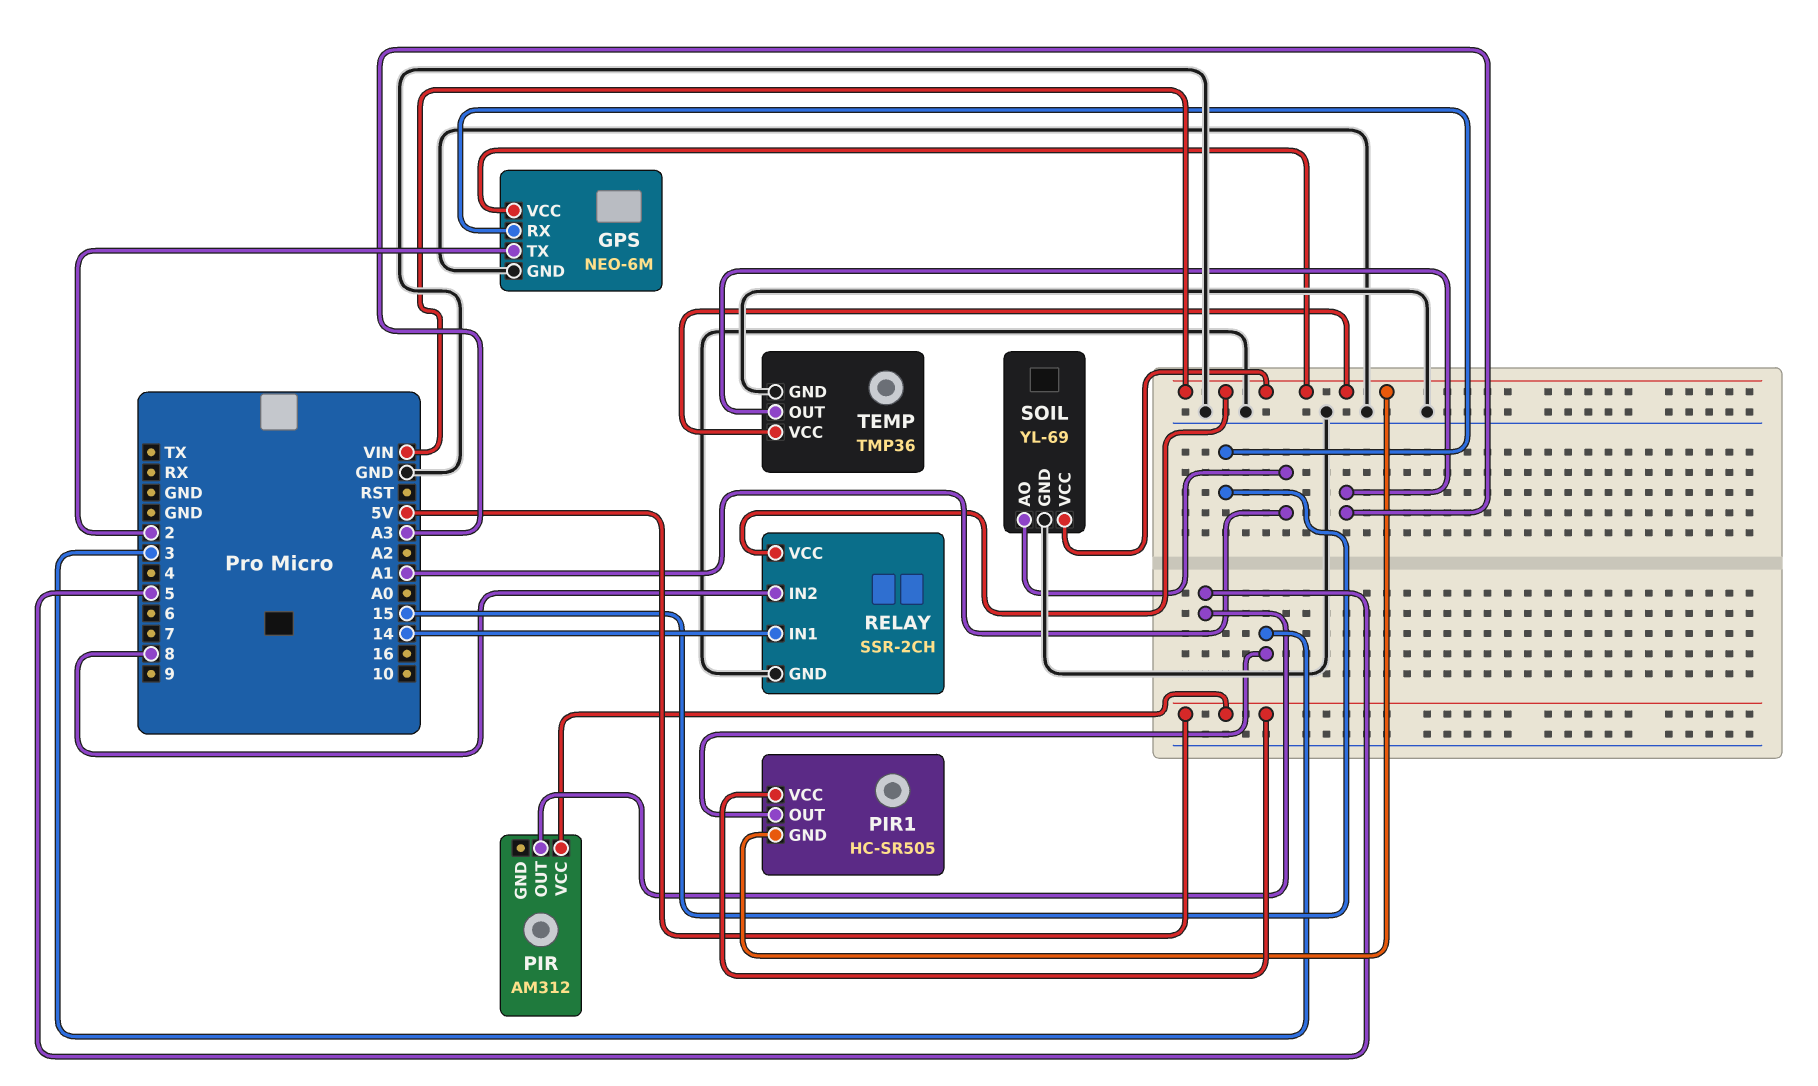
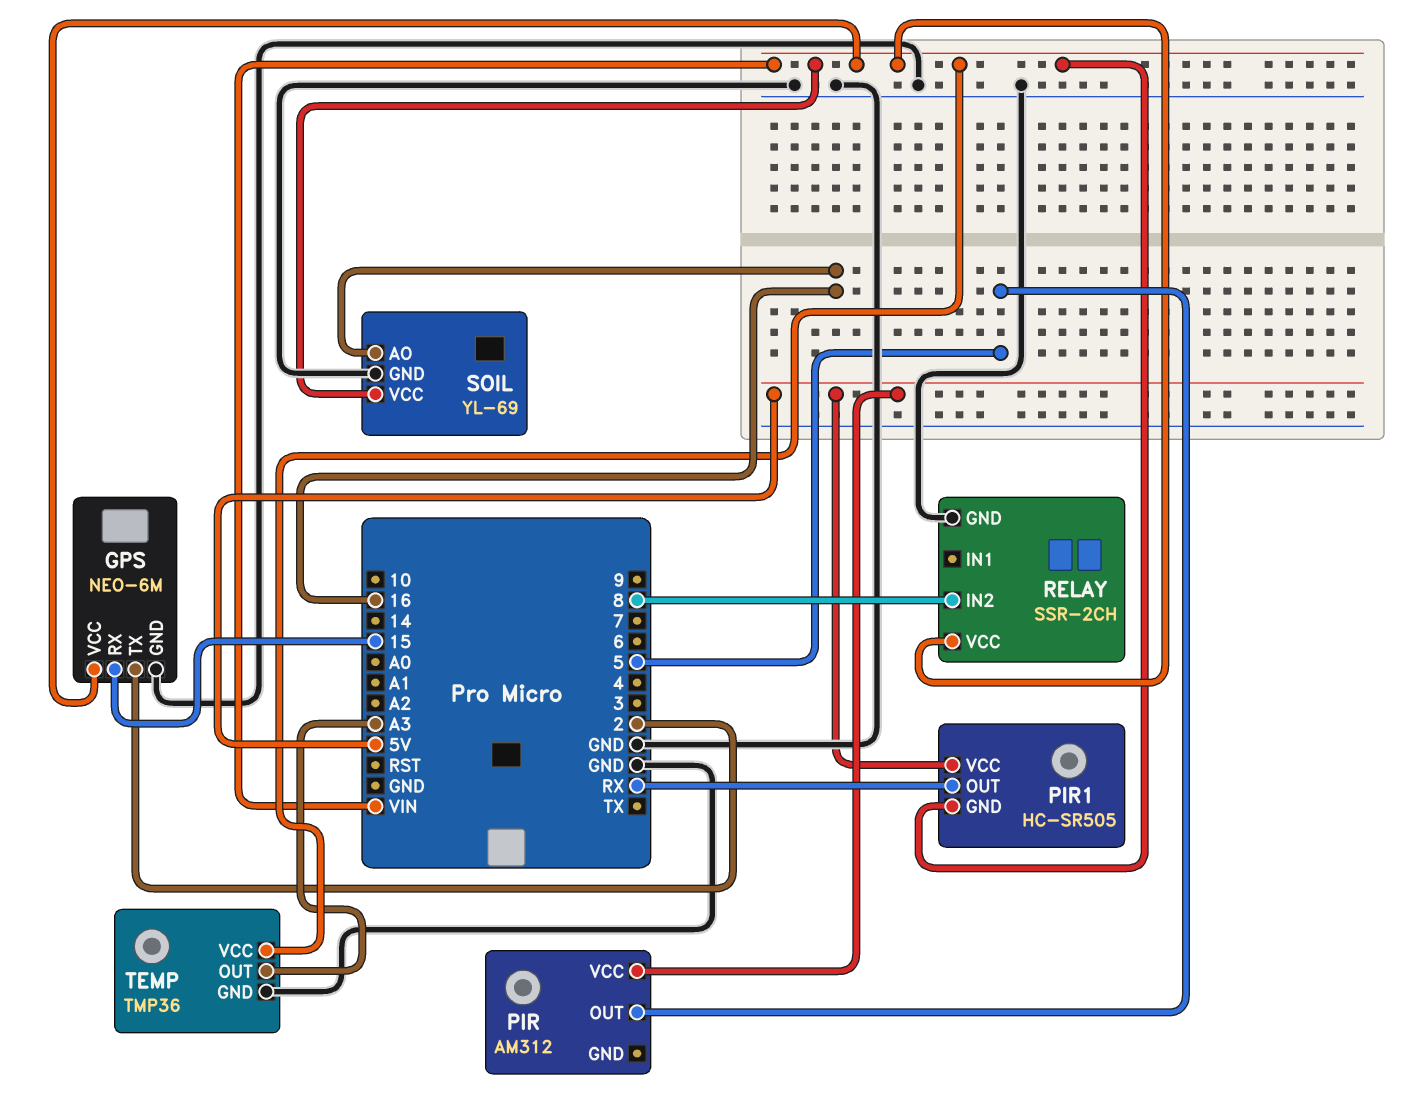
PIR1 pin OUT: 3 -> RX
RELAY pin IN1: 14 -> none
SOIL pin AO: A1 -> 16

